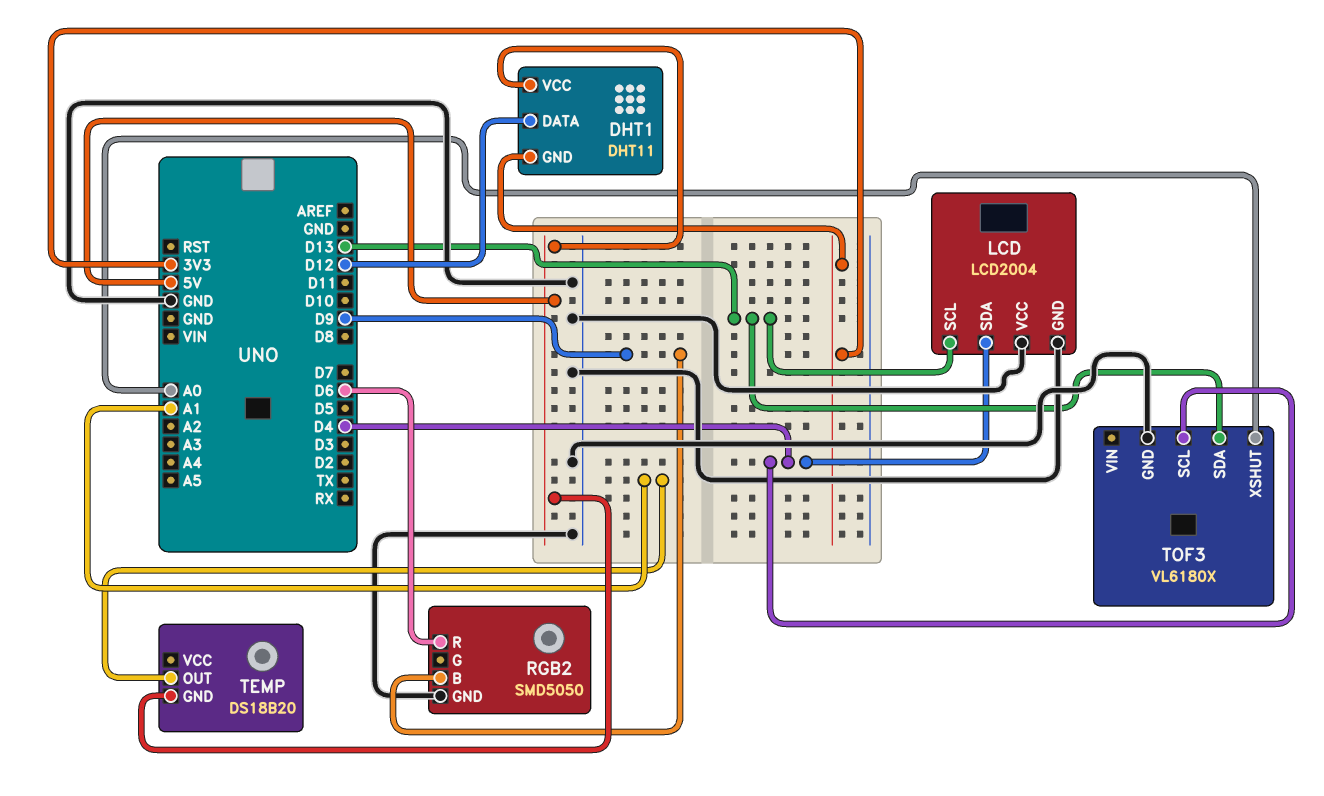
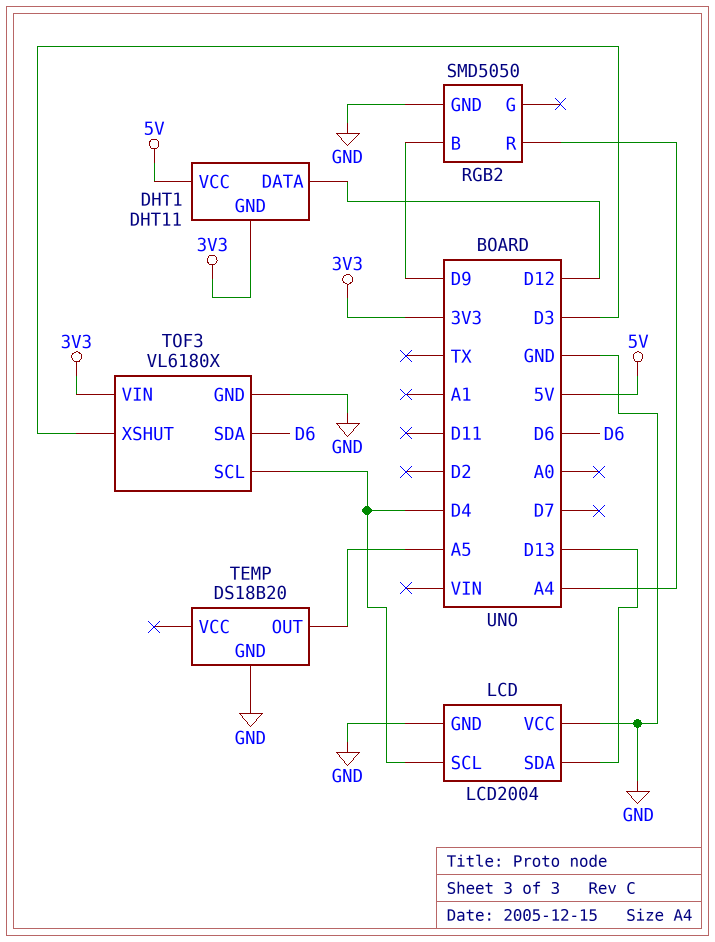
LCD pin SCL: D13 -> D4
LCD pin SDA: D4 -> D13
RGB2 pin R: D6 -> A4
TEMP pin GND: 5V -> GND
TEMP pin OUT: A1 -> A5
TOF3 pin SDA: D13 -> D6
TOF3 pin VIN: none -> 3V3
TOF3 pin XSHUT: A0 -> D3

